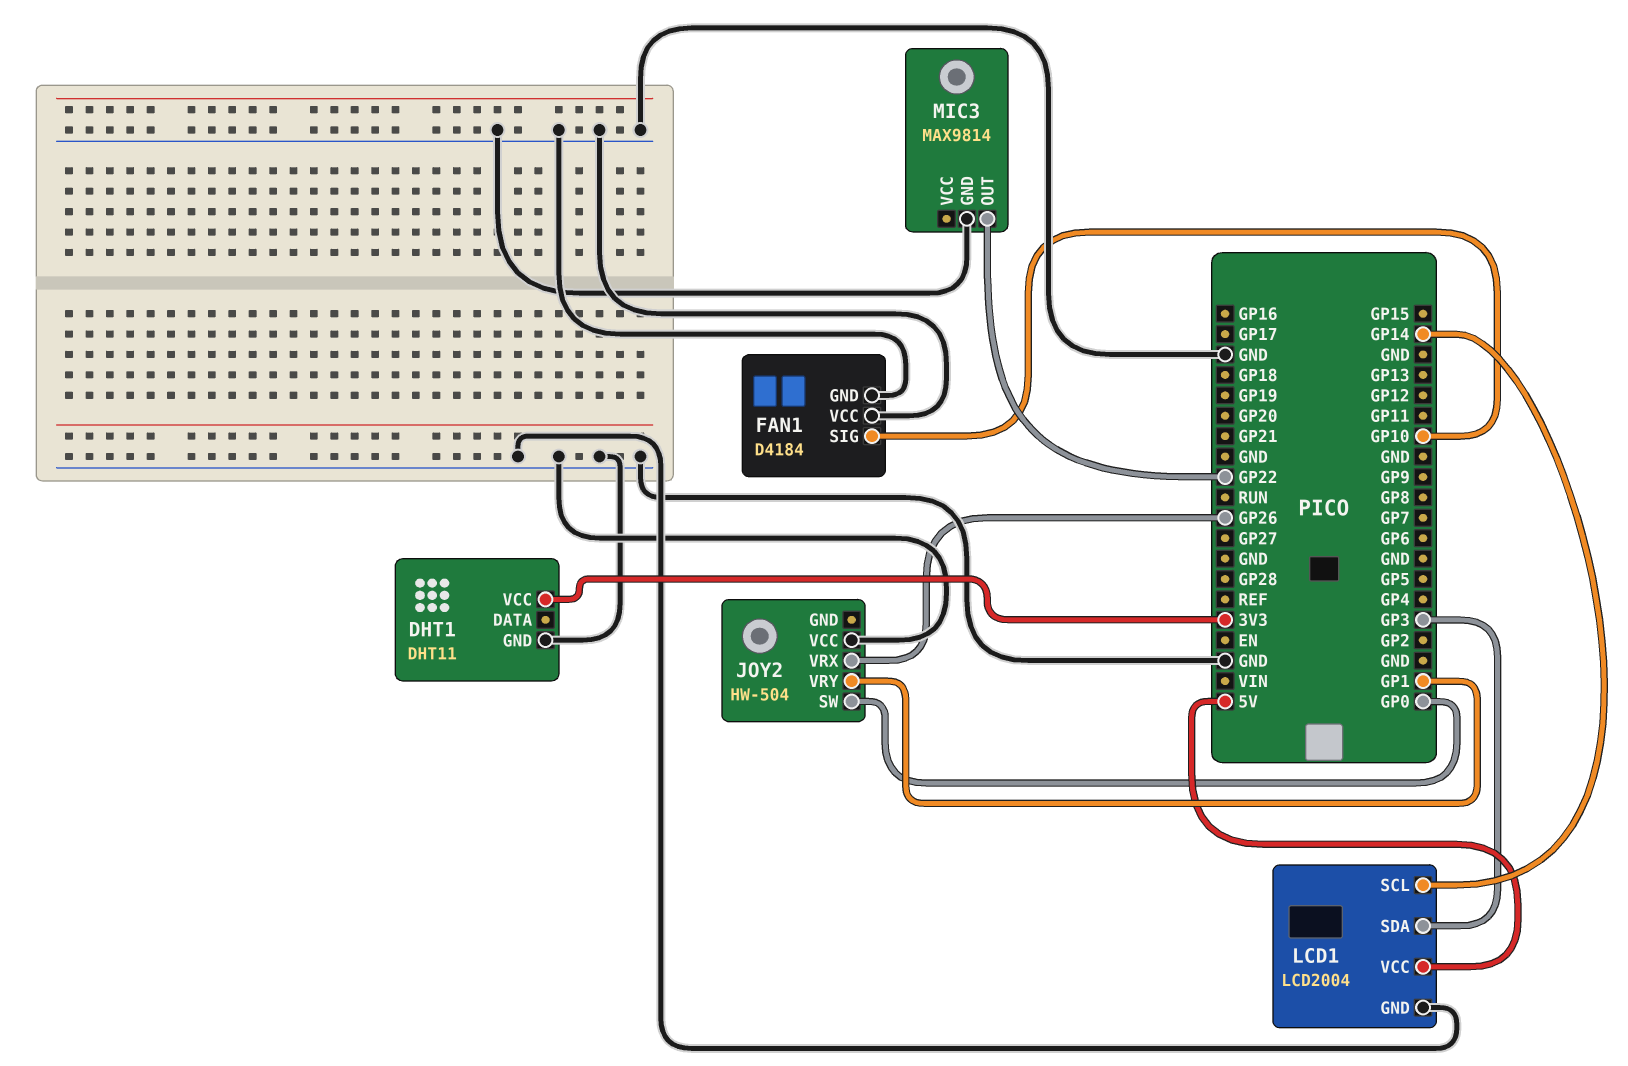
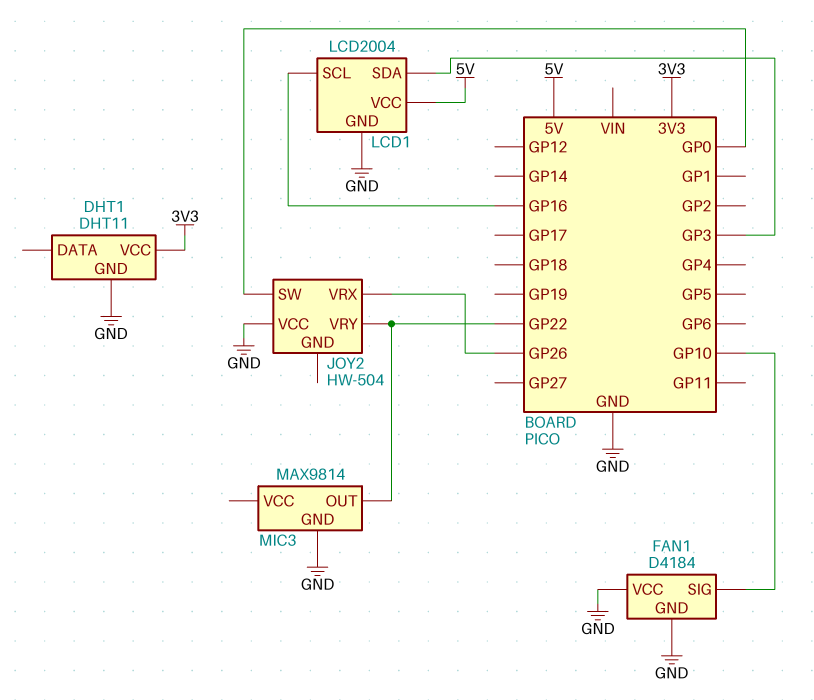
JOY2 pin VRY: GP1 -> GP22
LCD1 pin SCL: GP14 -> GP16

